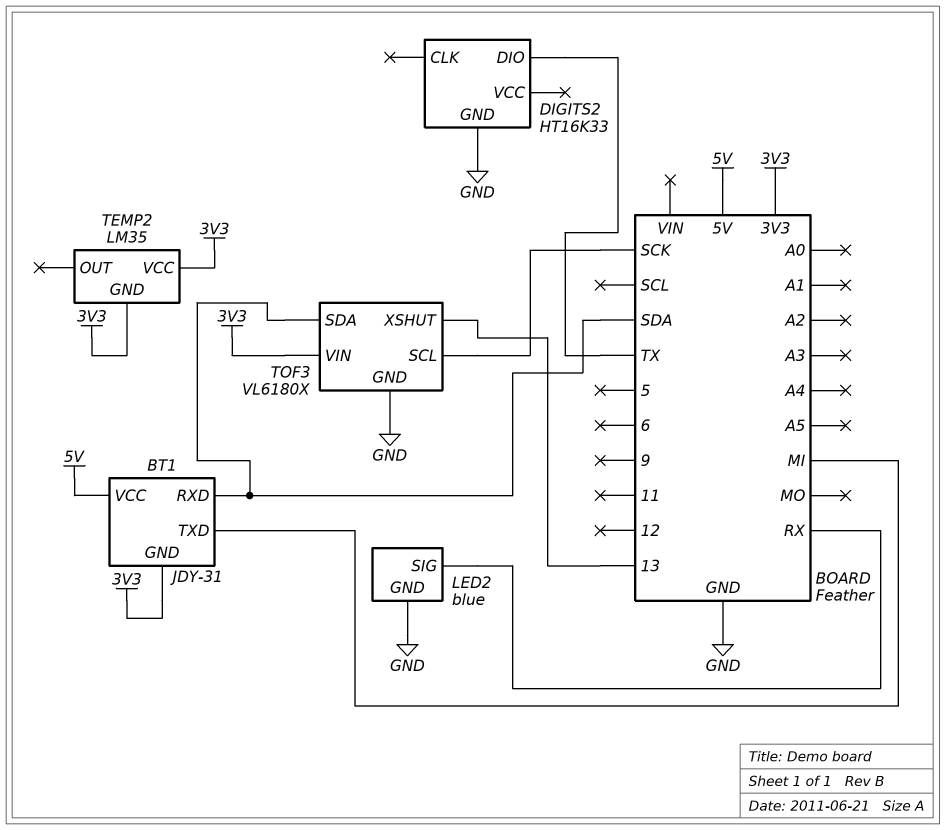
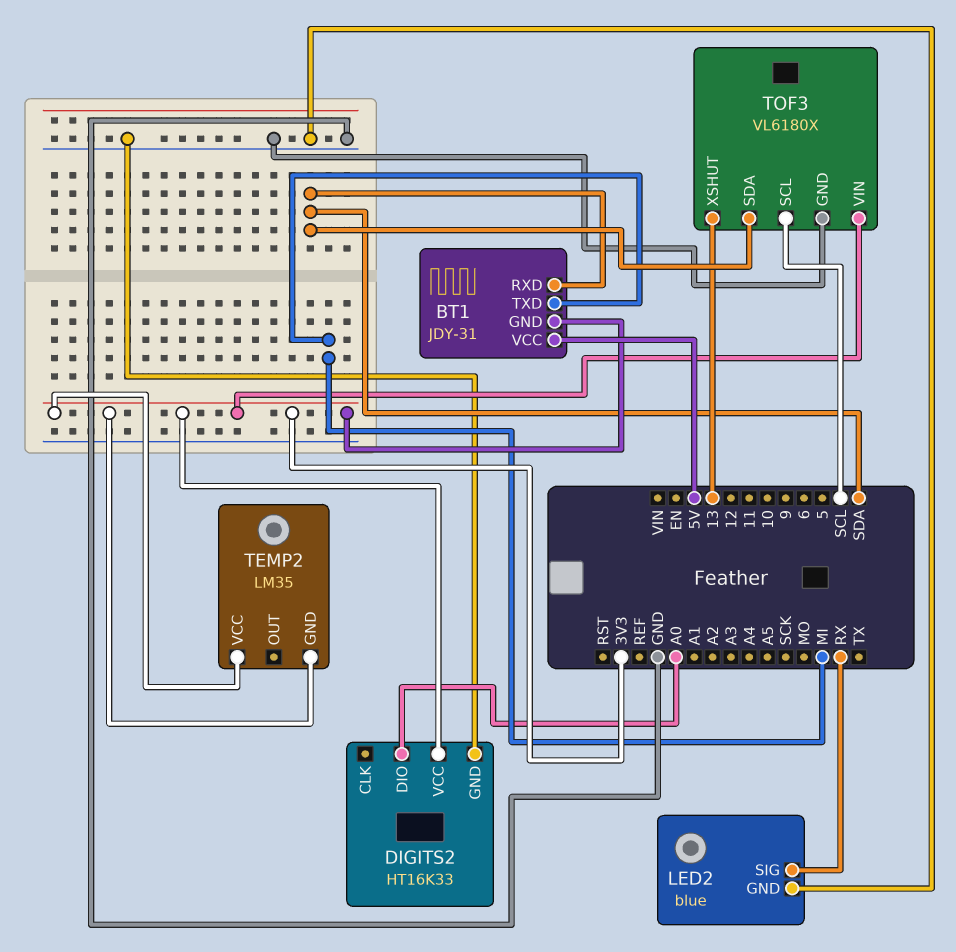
DIGITS2 pin DIO: TX -> A0
DIGITS2 pin VCC: none -> 3V3
TOF3 pin SCL: SCK -> SCL

